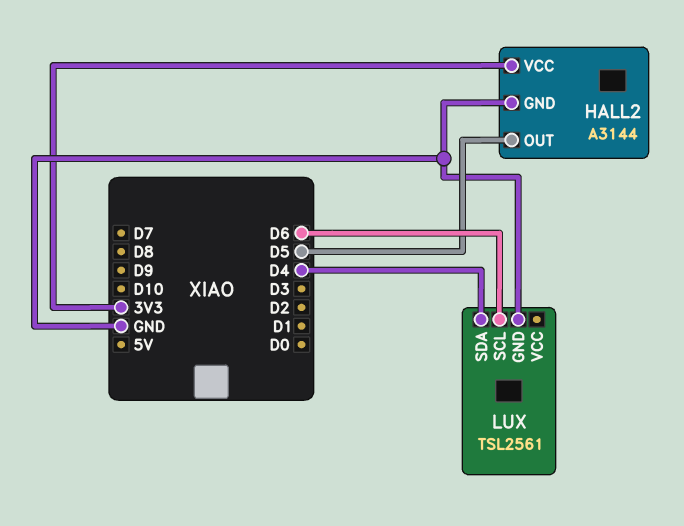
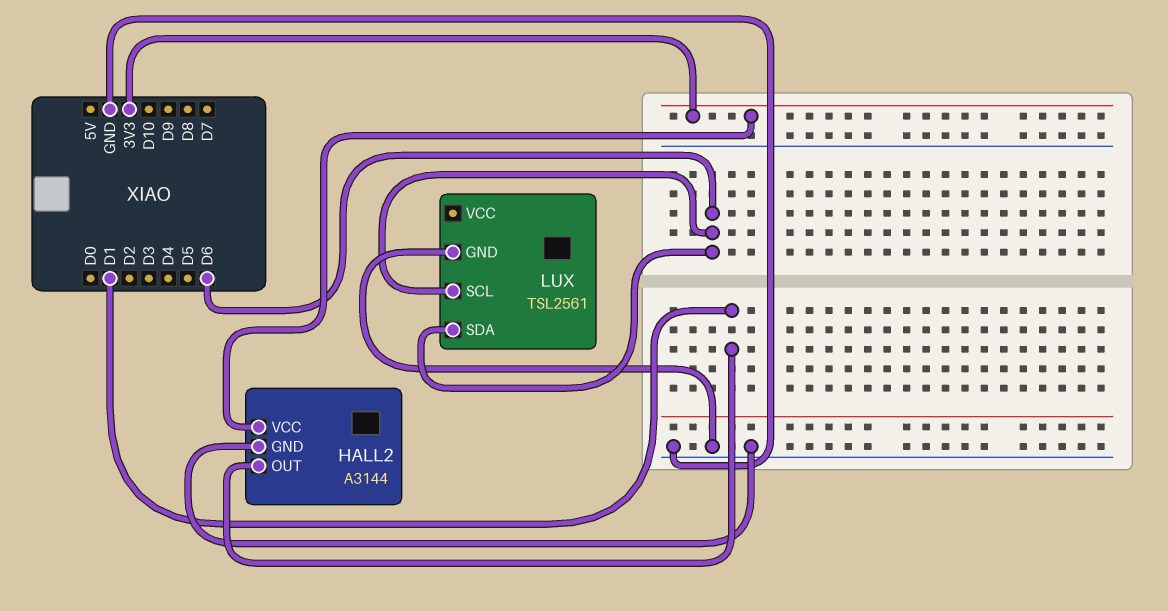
HALL2 pin OUT: D5 -> D1
LUX pin SDA: D4 -> D6

